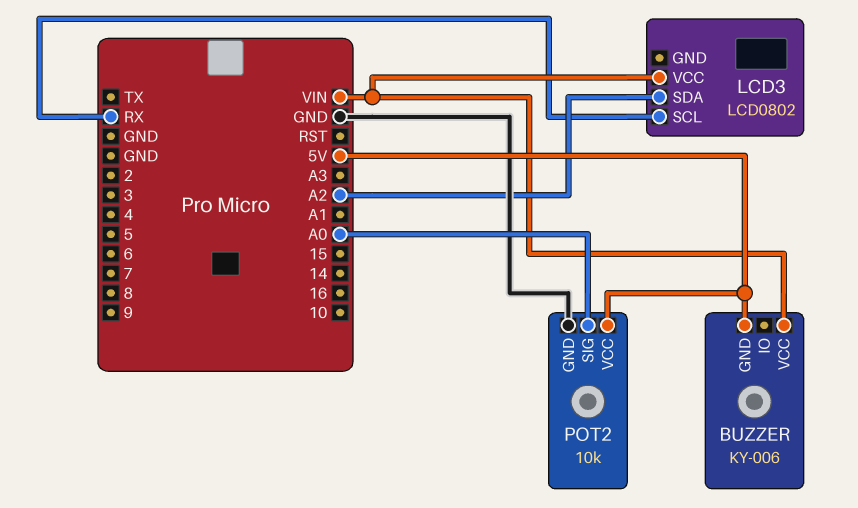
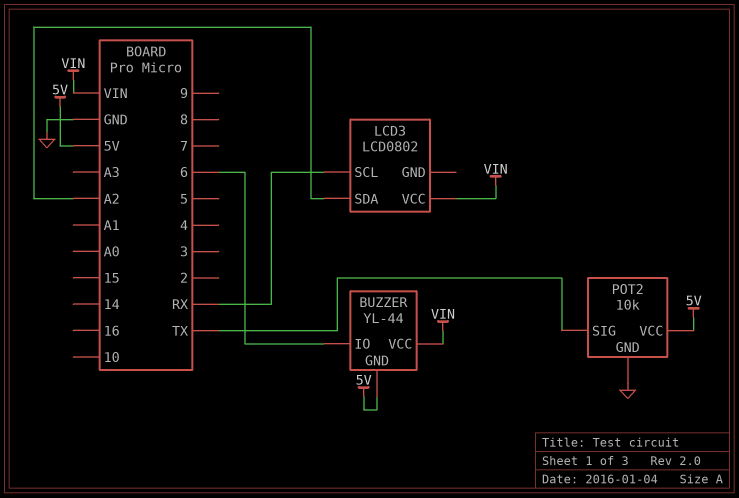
BUZZER: KY-006 -> YL-44
BUZZER pin IO: none -> 6
POT2 pin SIG: A0 -> TX

